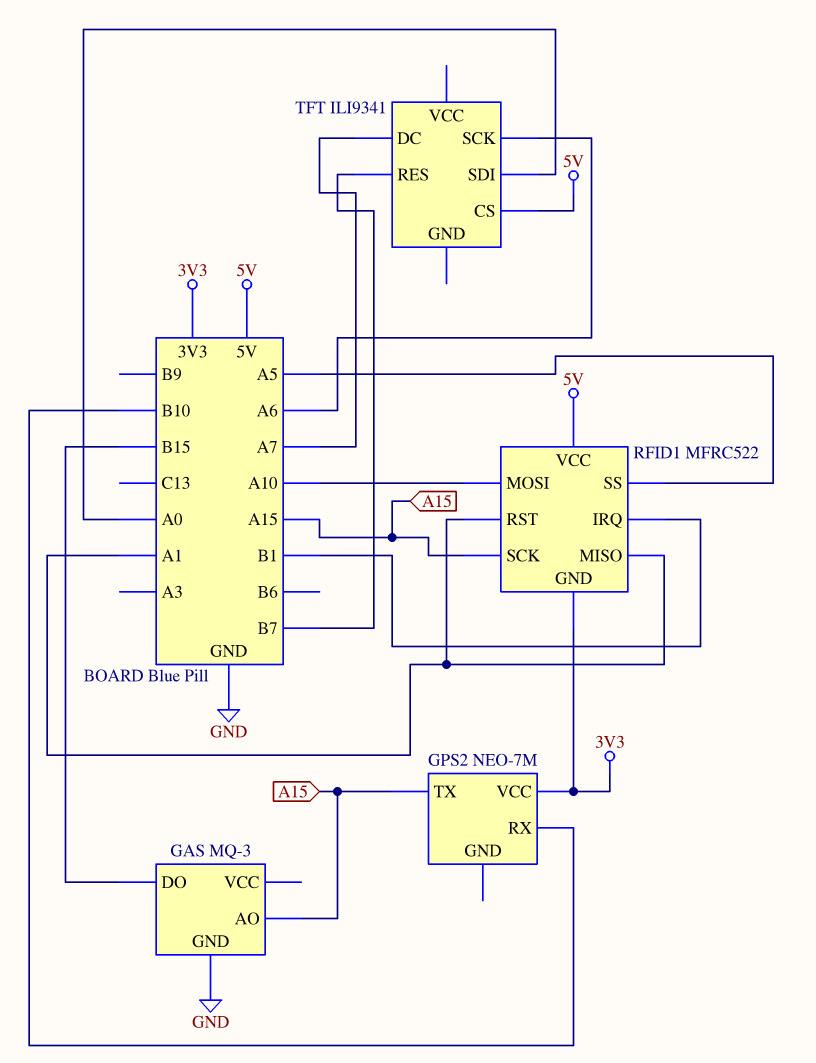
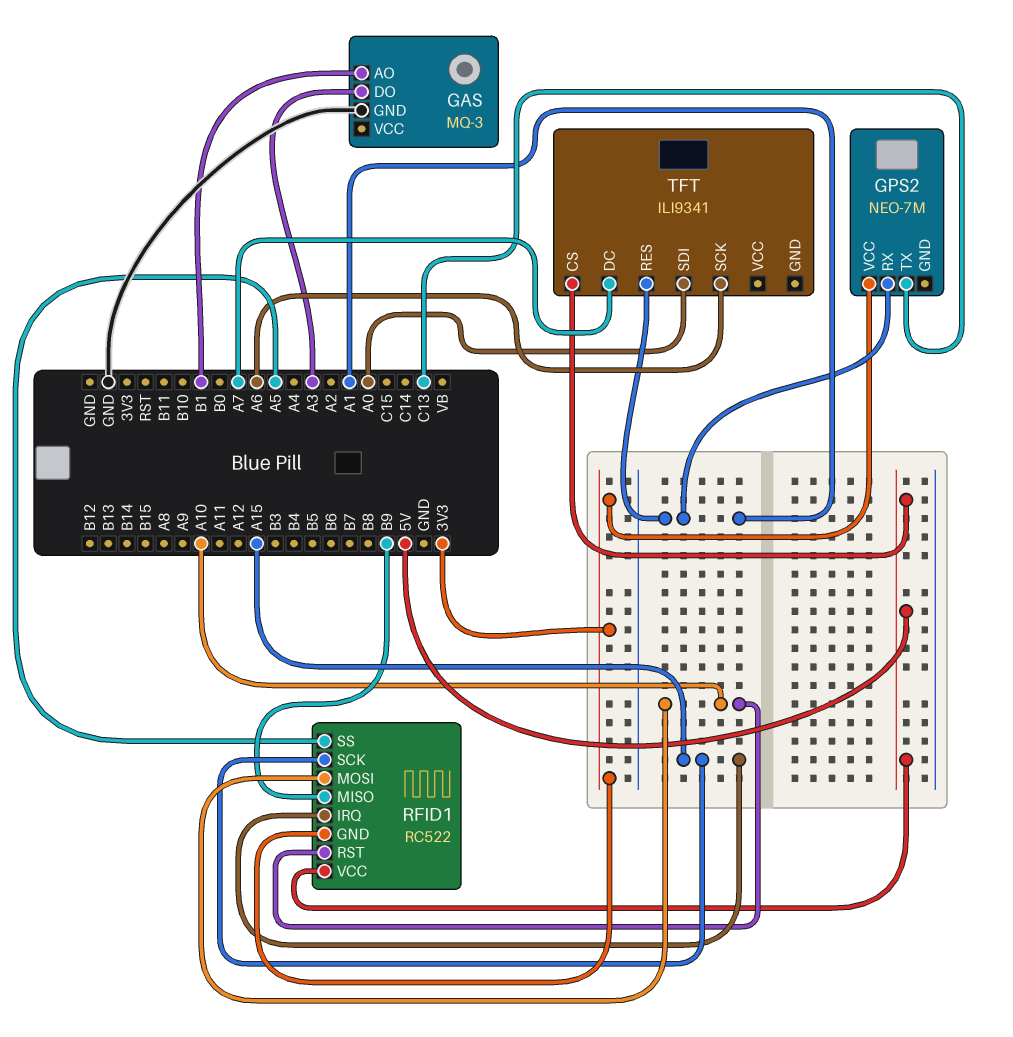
GAS pin AO: A15 -> B1
GAS pin DO: B15 -> A3
GPS2 pin RX: B10 -> A1
GPS2 pin TX: A15 -> C13
RFID1: MFRC522 -> RC522
RFID1 pin IRQ: B1 -> A15
RFID1 pin MISO: A1 -> B9
RFID1 pin RST: A1 -> A10
TFT pin RES: B7 -> A1

